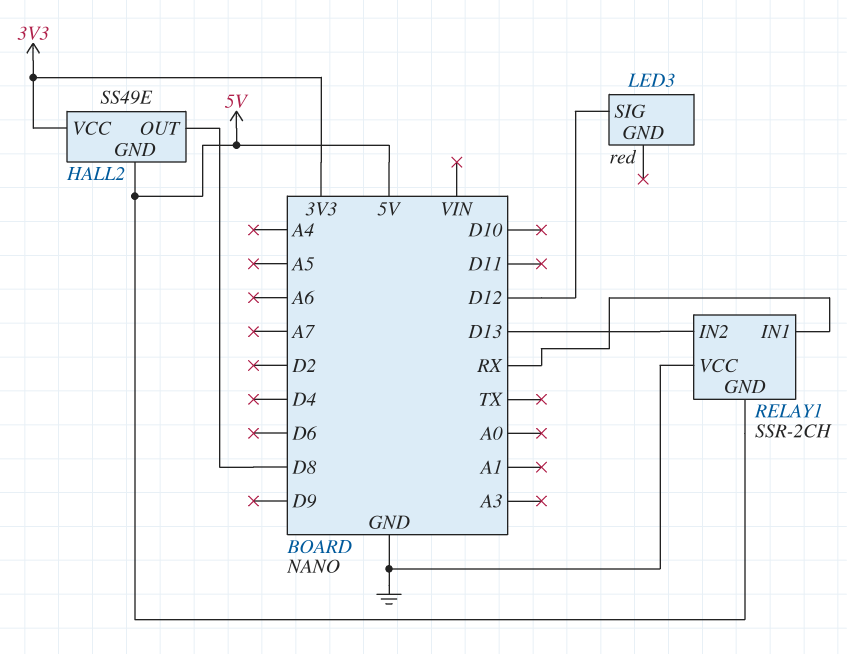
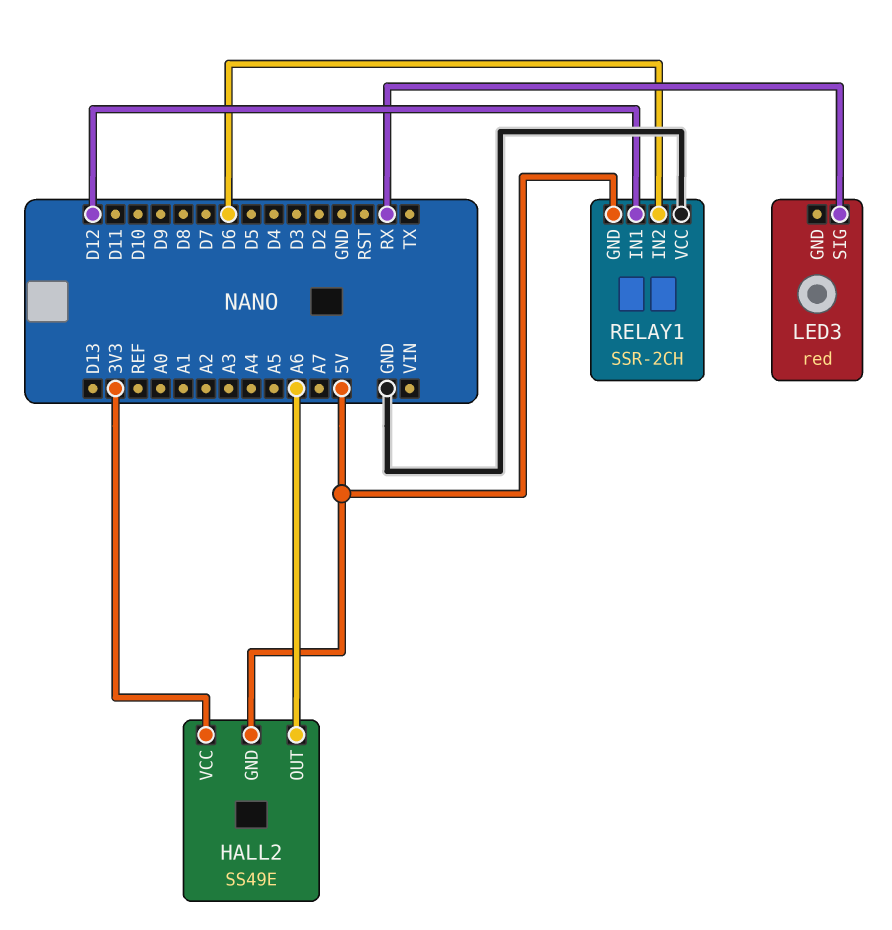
HALL2 pin OUT: D8 -> A6
LED3 pin SIG: D12 -> RX
RELAY1 pin IN1: RX -> D12
RELAY1 pin IN2: D13 -> D6

